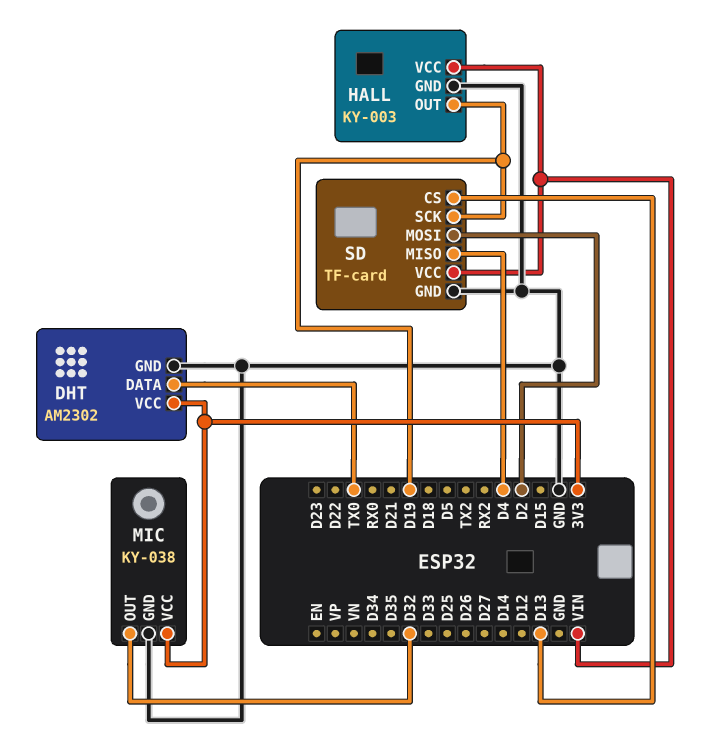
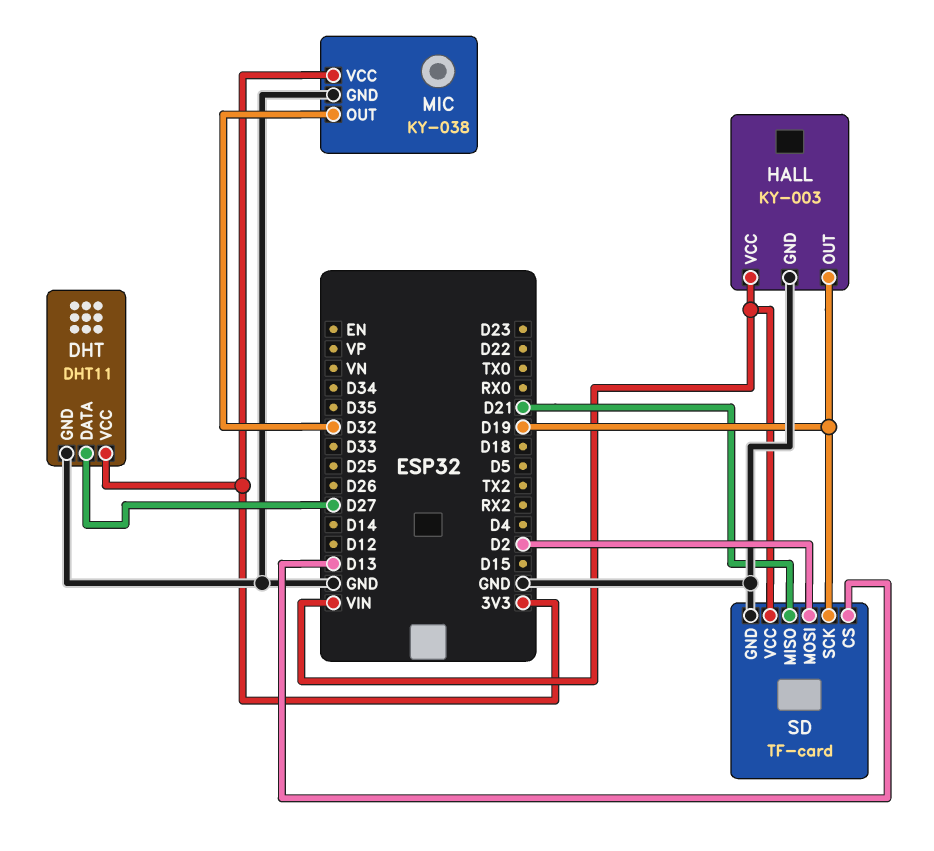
DHT: AM2302 -> DHT11
DHT pin DATA: TX0 -> D27
SD pin MISO: D4 -> D21

